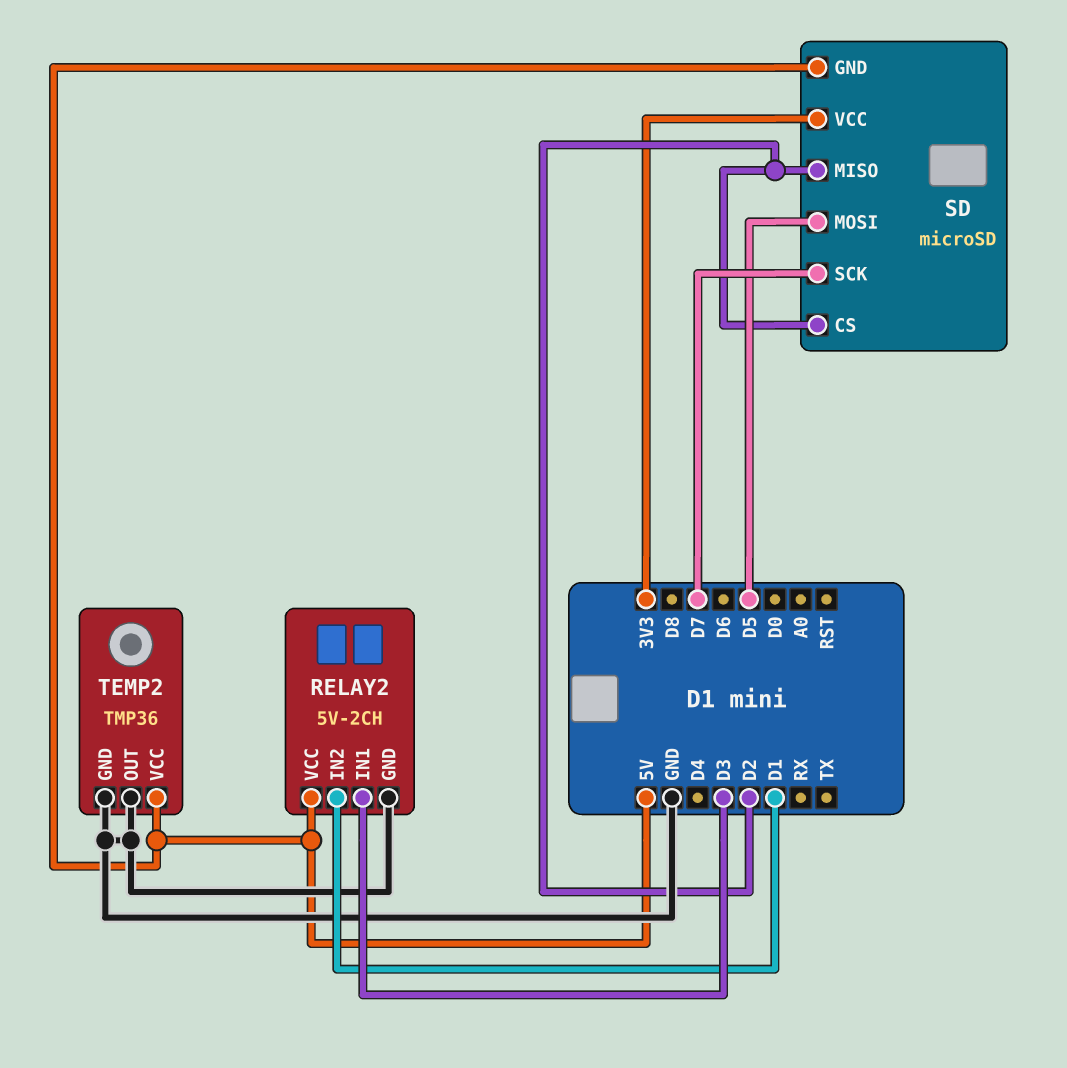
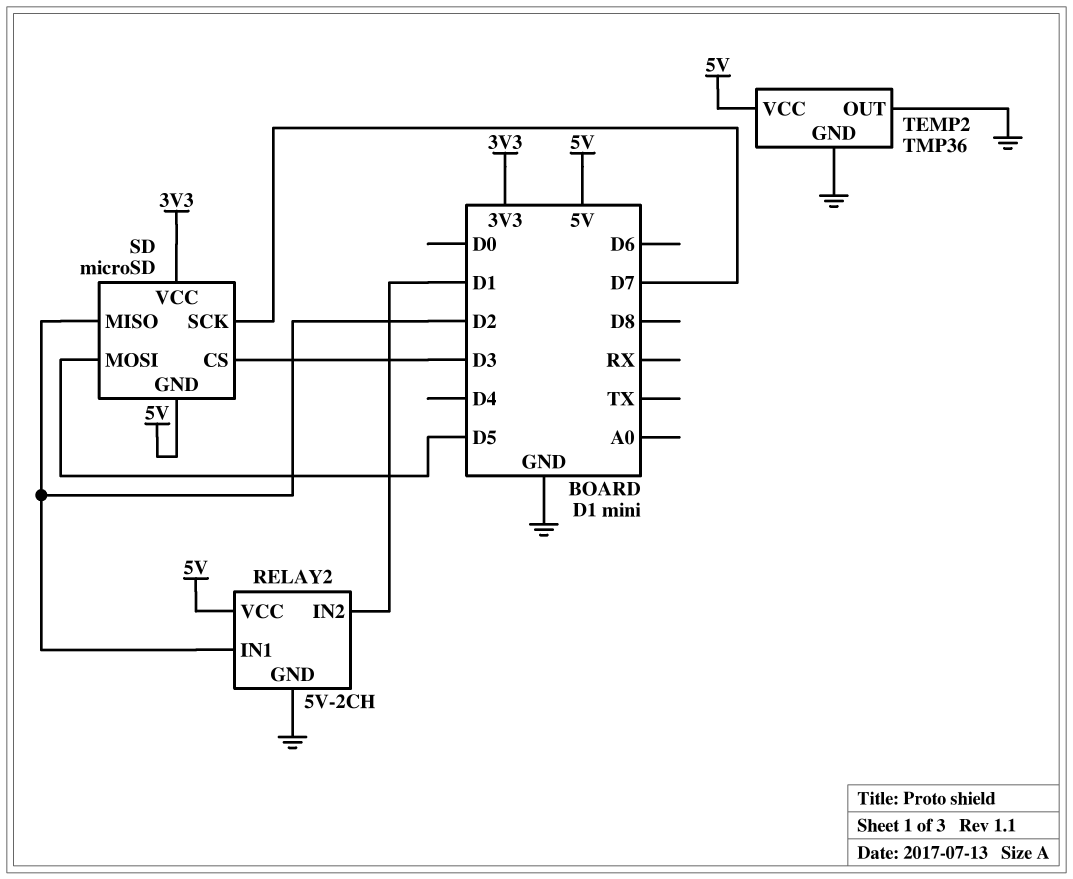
RELAY2 pin IN1: D3 -> D2
SD pin CS: D2 -> D3

